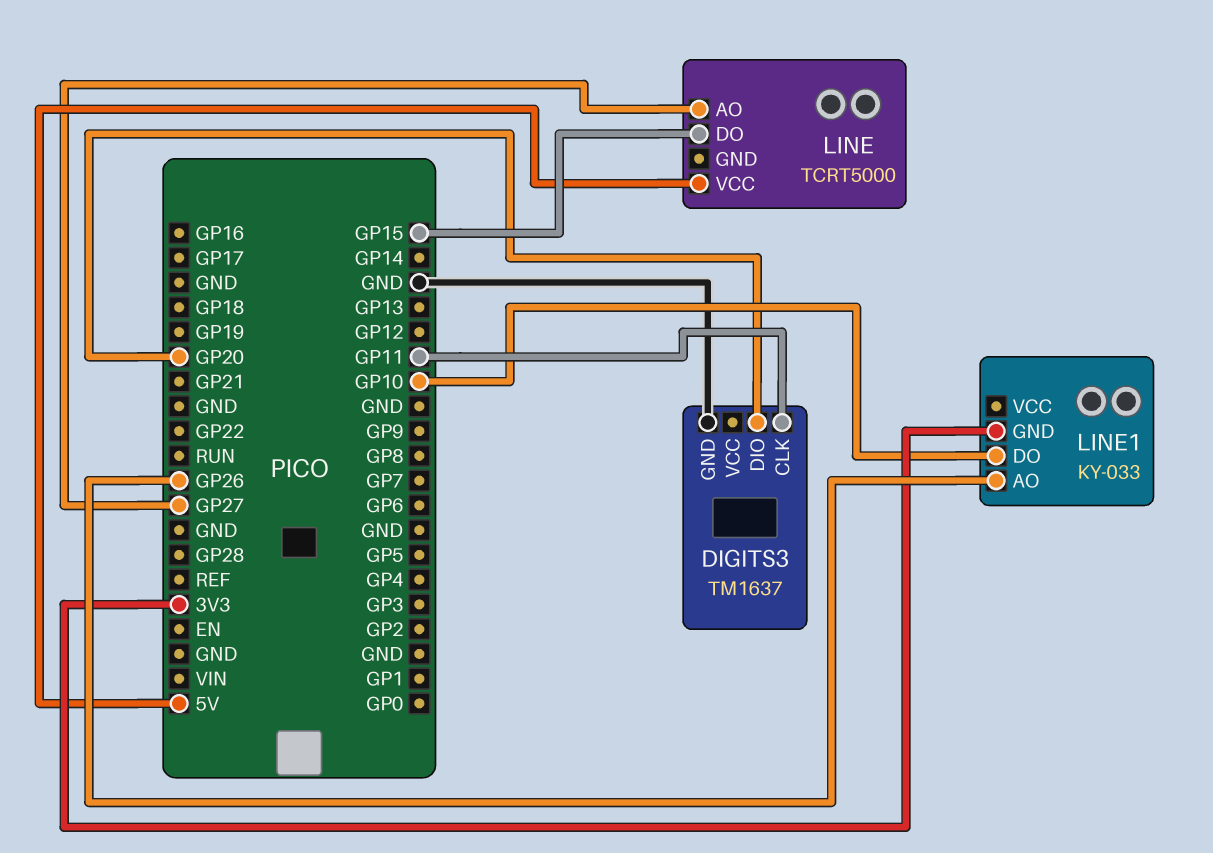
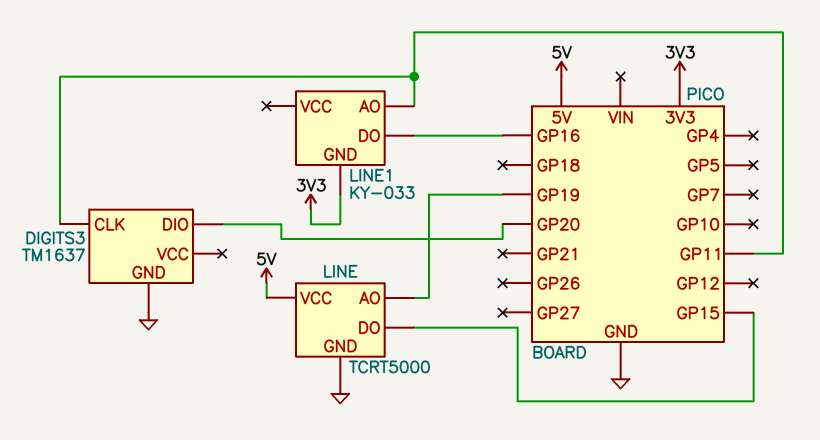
LINE pin AO: GP27 -> GP19
LINE pin GND: none -> GND
LINE1 pin AO: GP26 -> GP11
LINE1 pin DO: GP10 -> GP16

